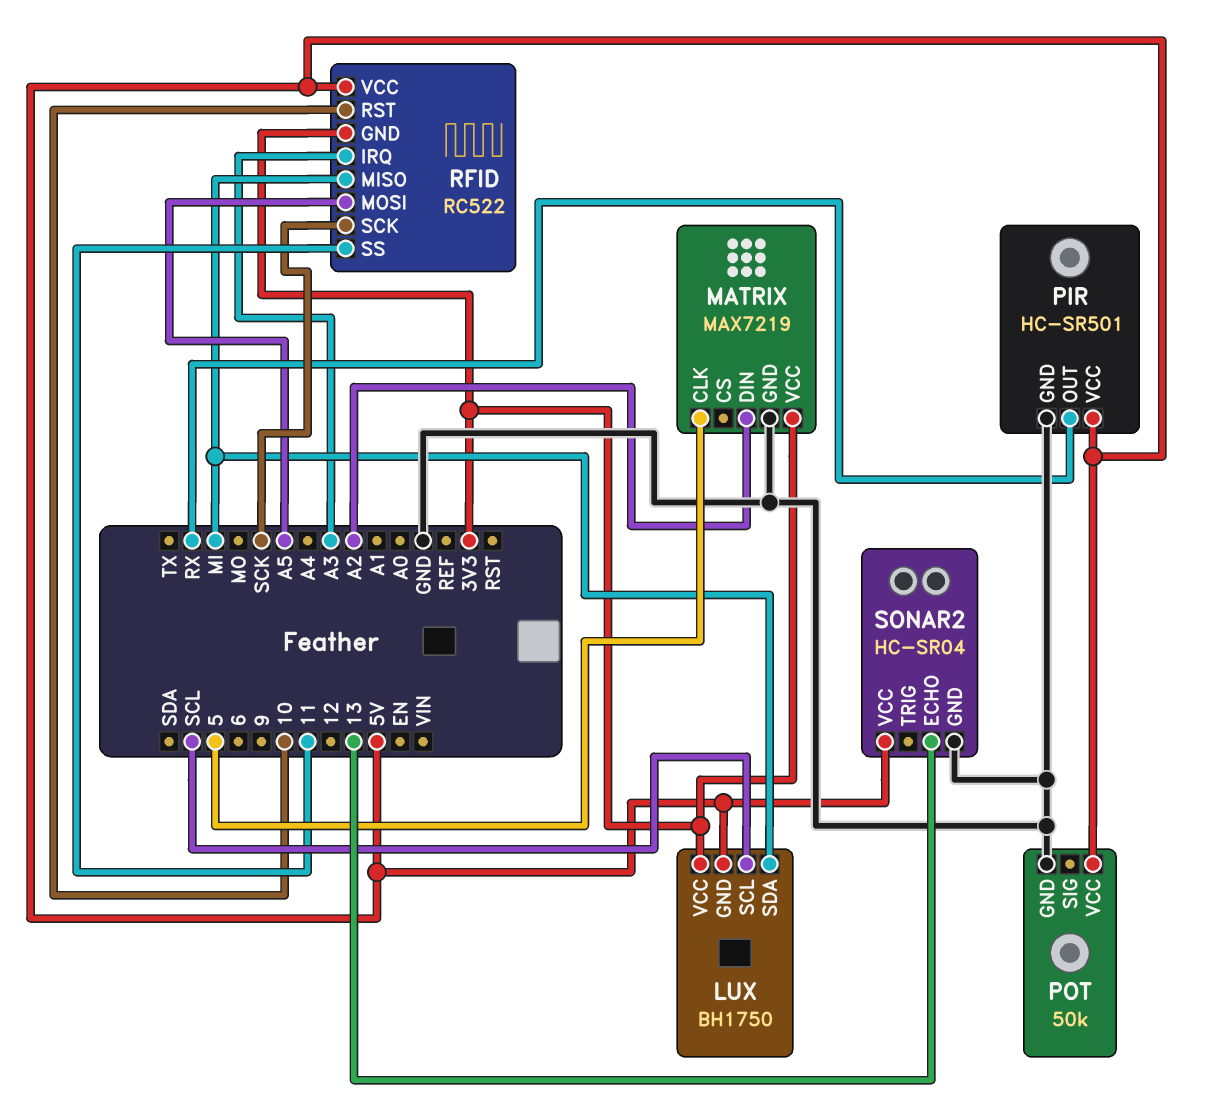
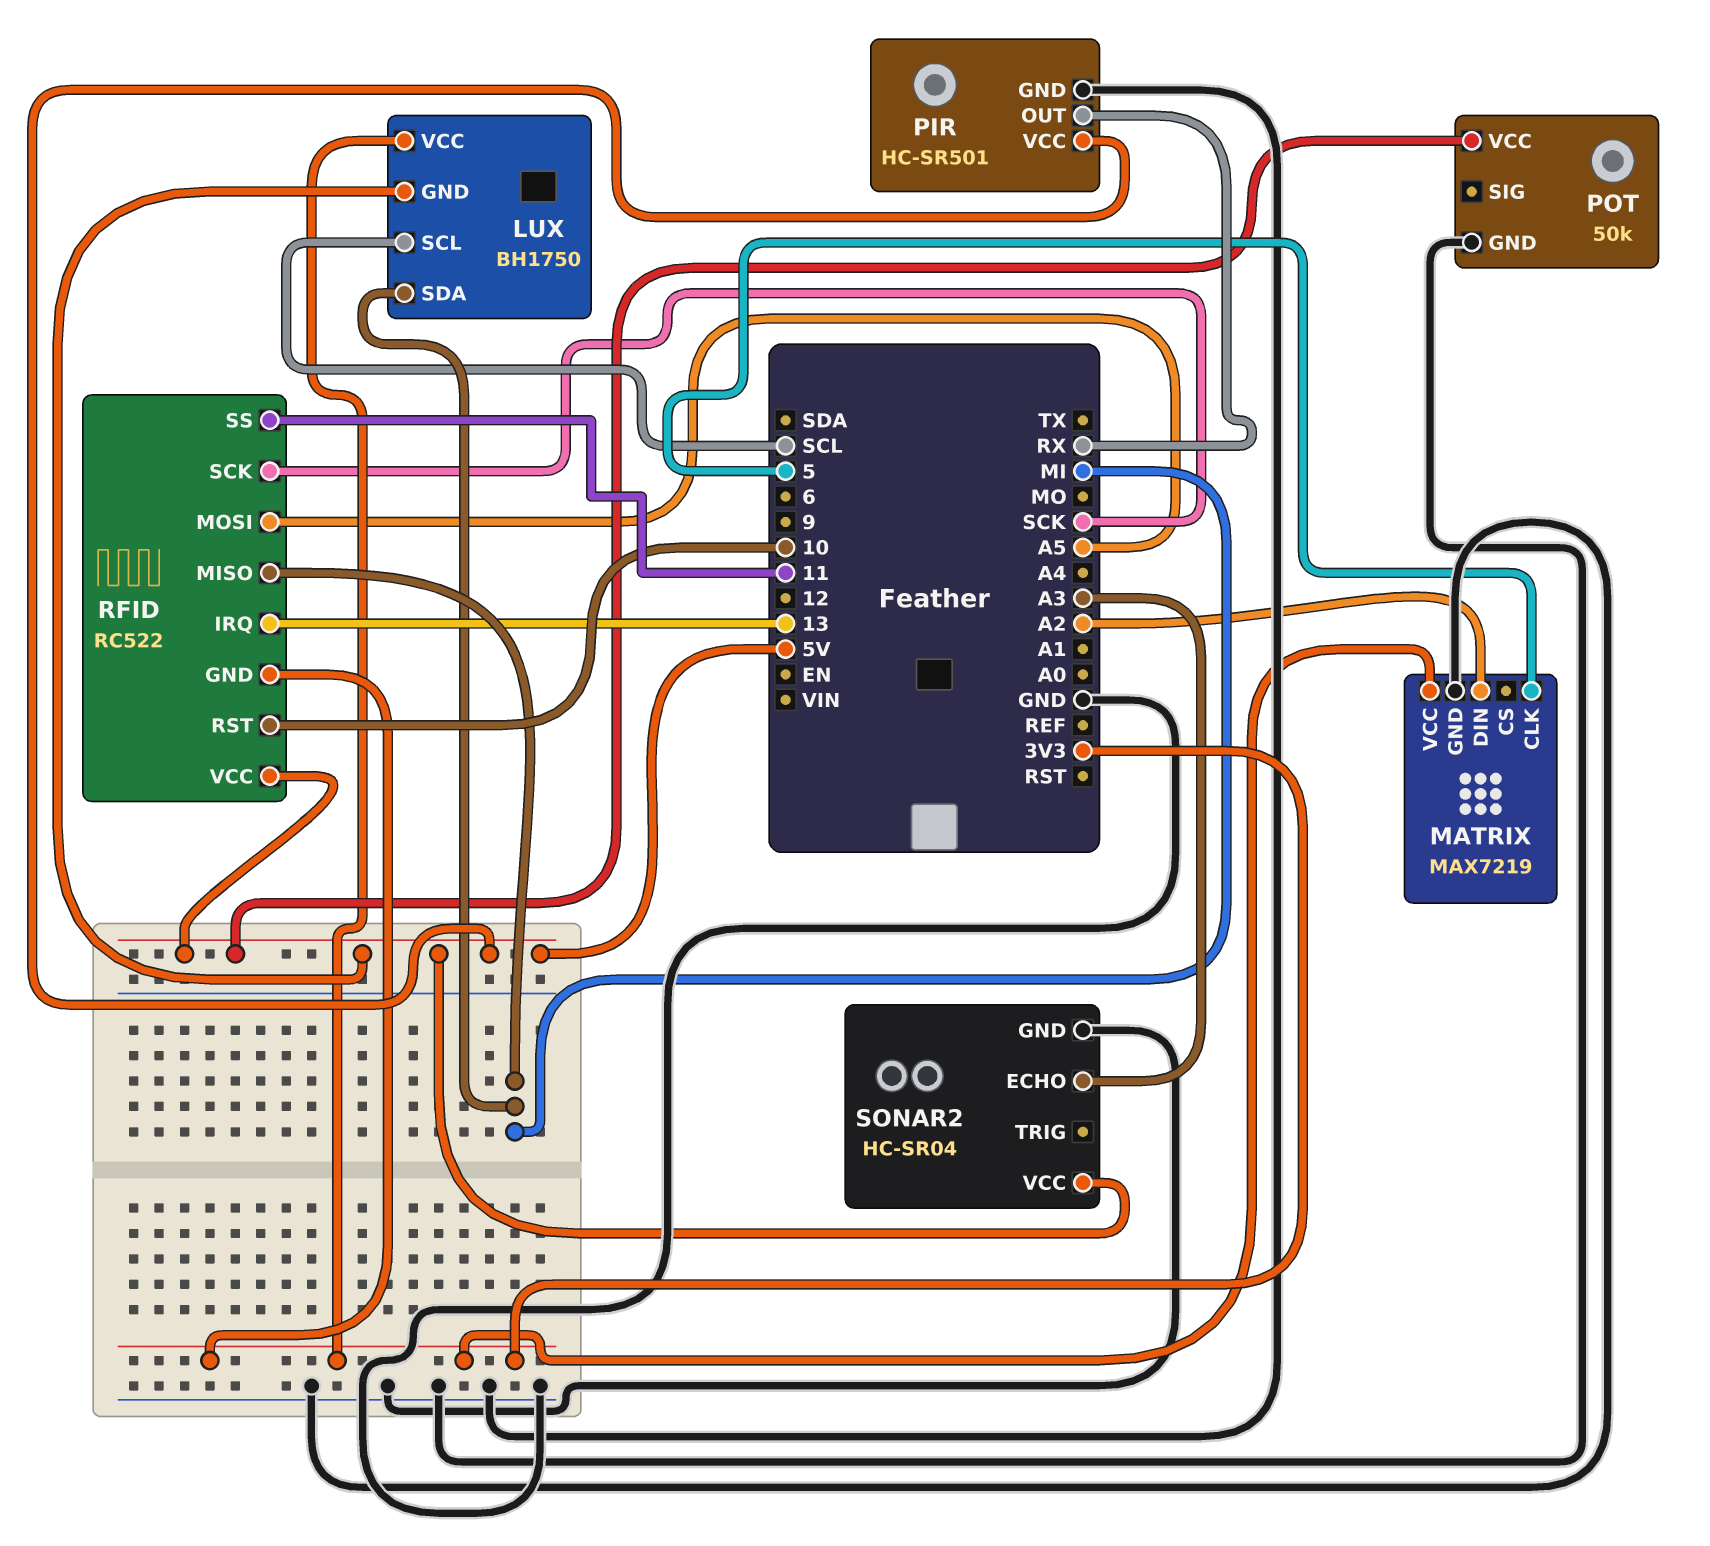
RFID pin IRQ: A3 -> 13
SONAR2 pin ECHO: 13 -> A3

